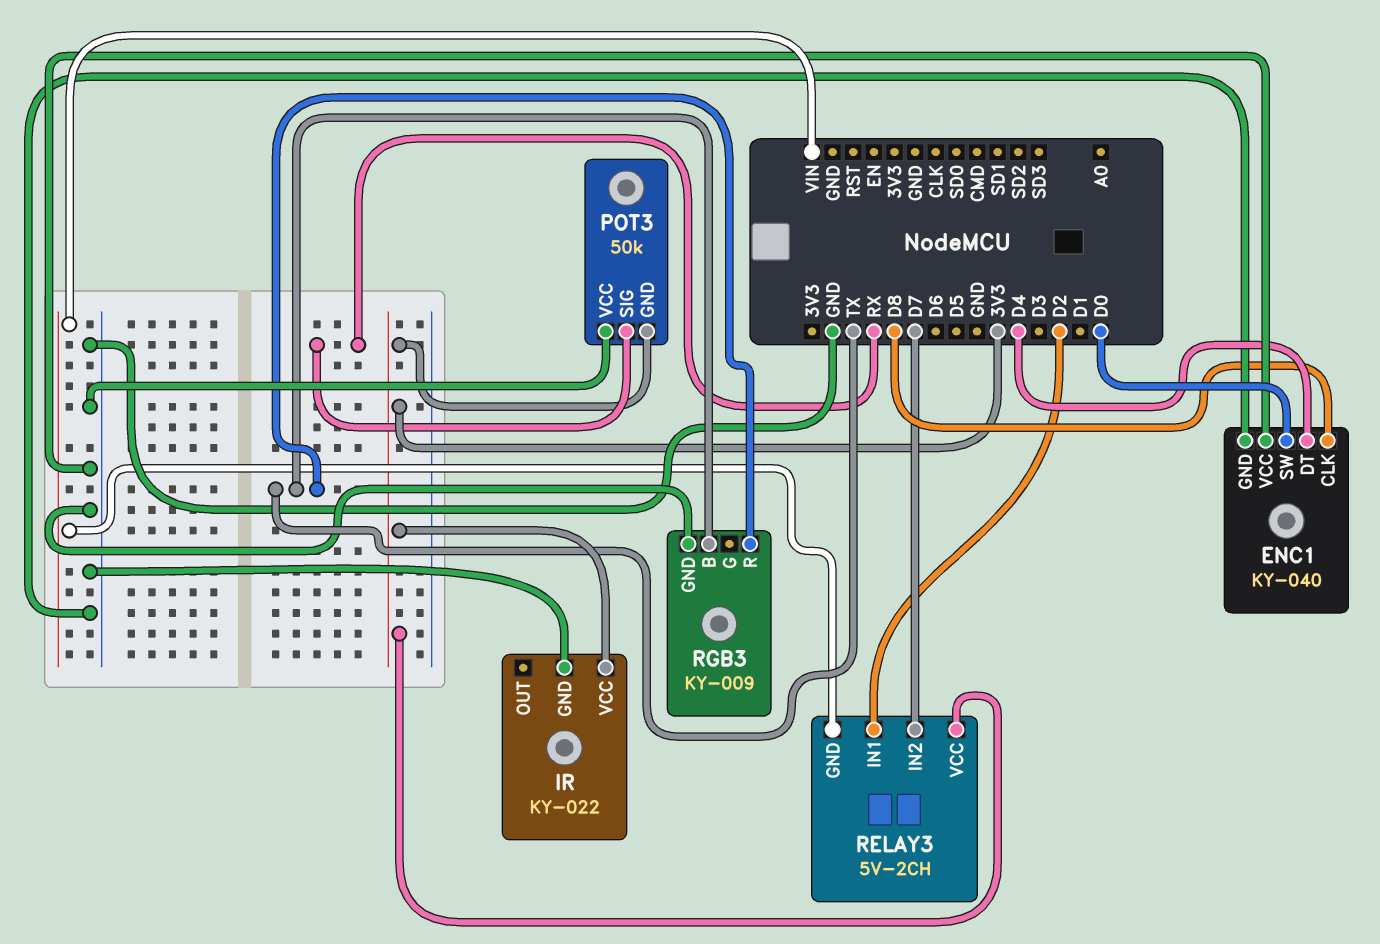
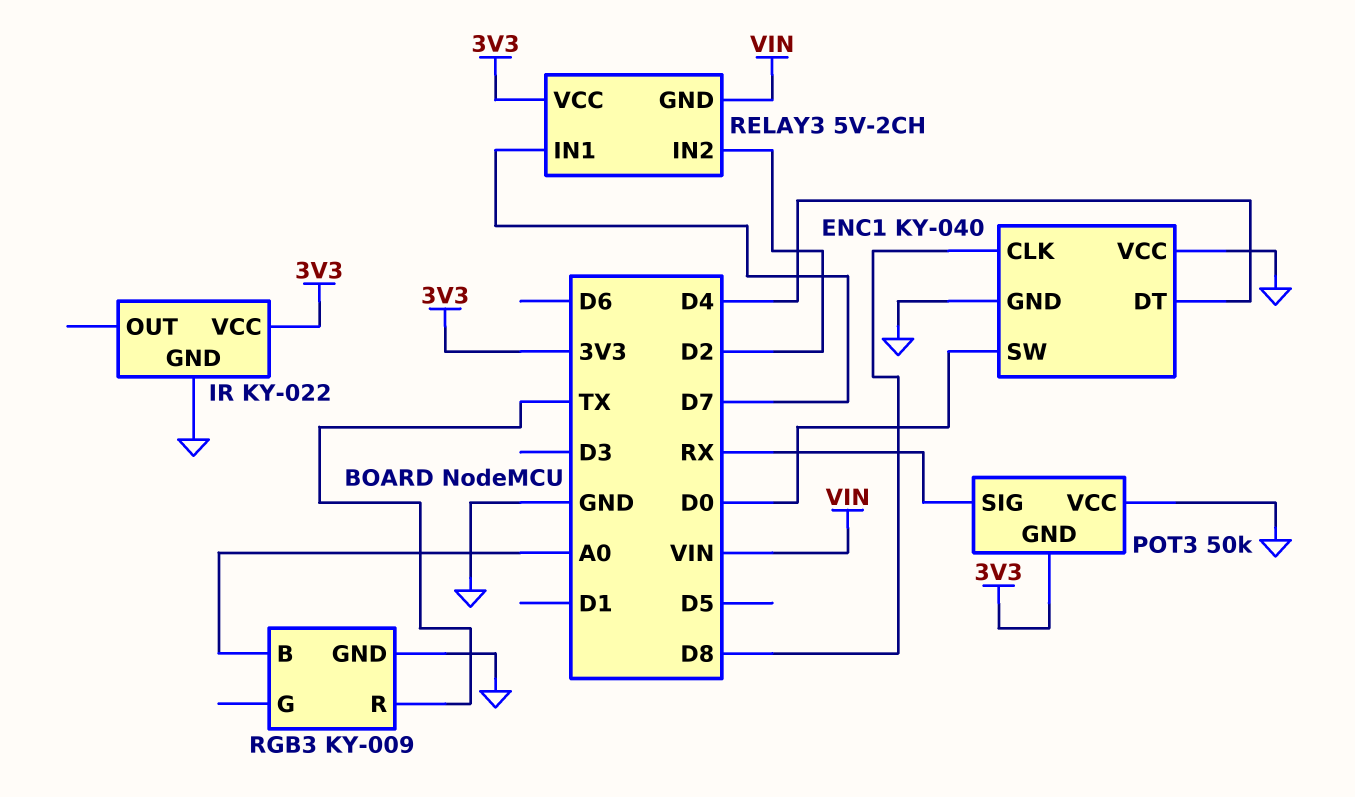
RELAY3 pin IN1: D2 -> D7
RELAY3 pin IN2: D7 -> D2
RGB3 pin B: TX -> A0

